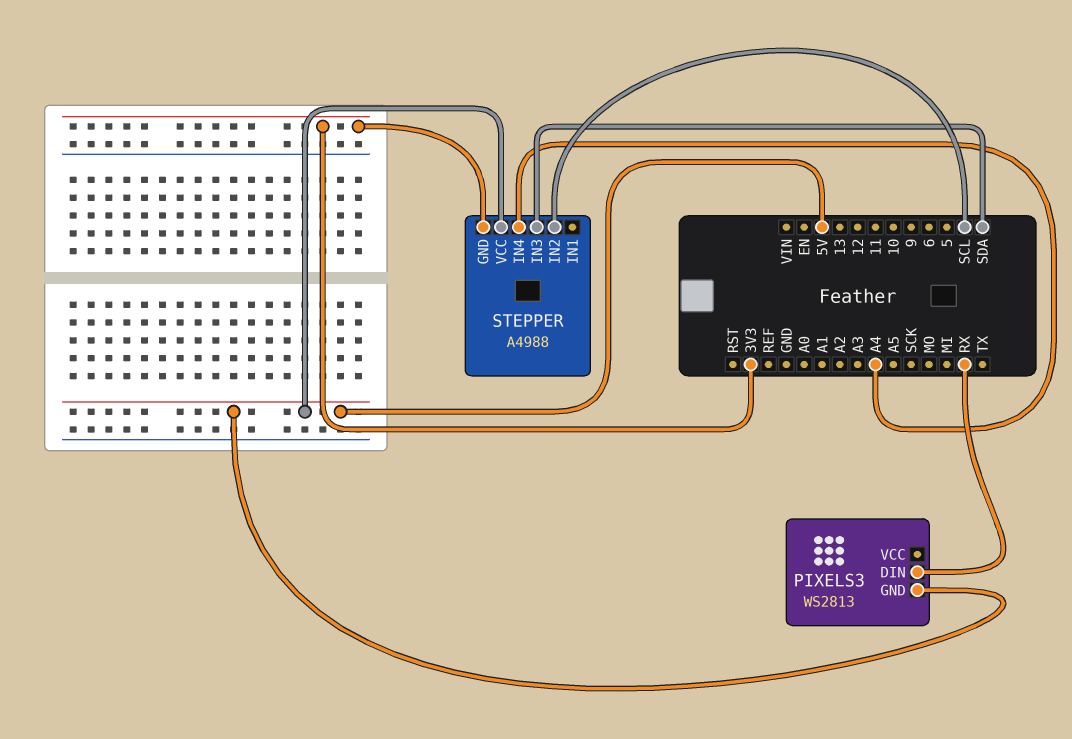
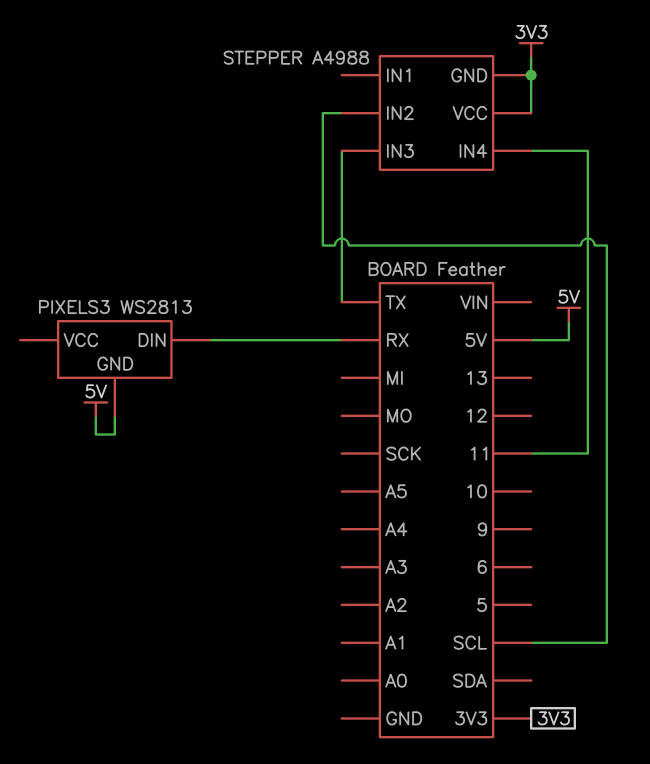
STEPPER pin IN3: SDA -> TX
STEPPER pin IN4: A4 -> 11
STEPPER pin VCC: 5V -> 3V3

